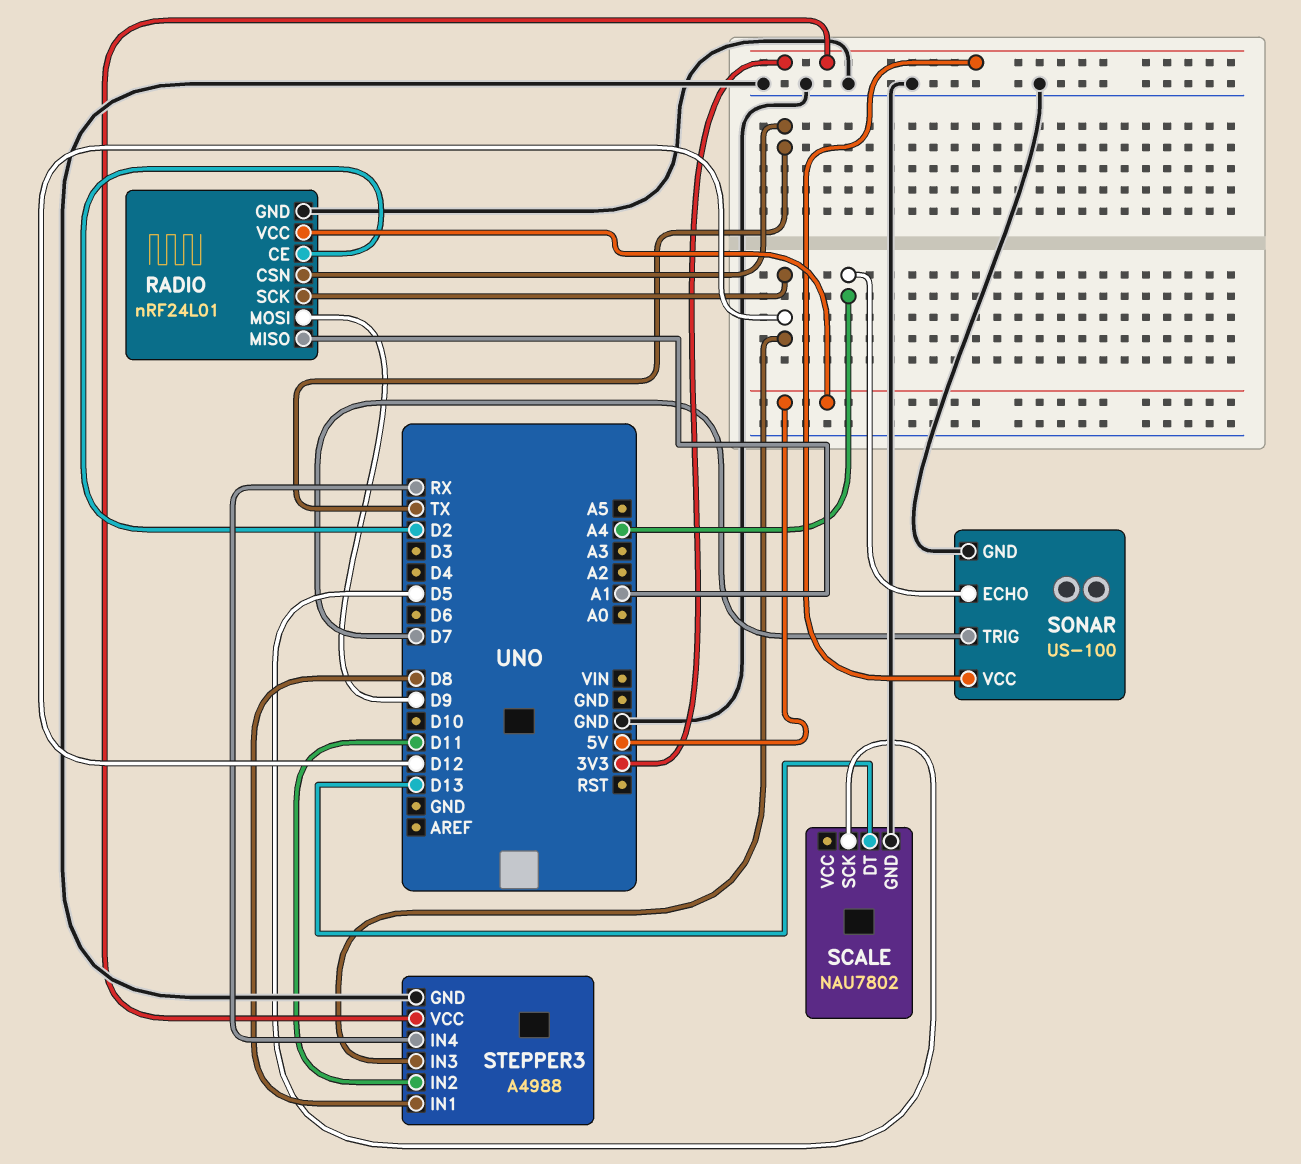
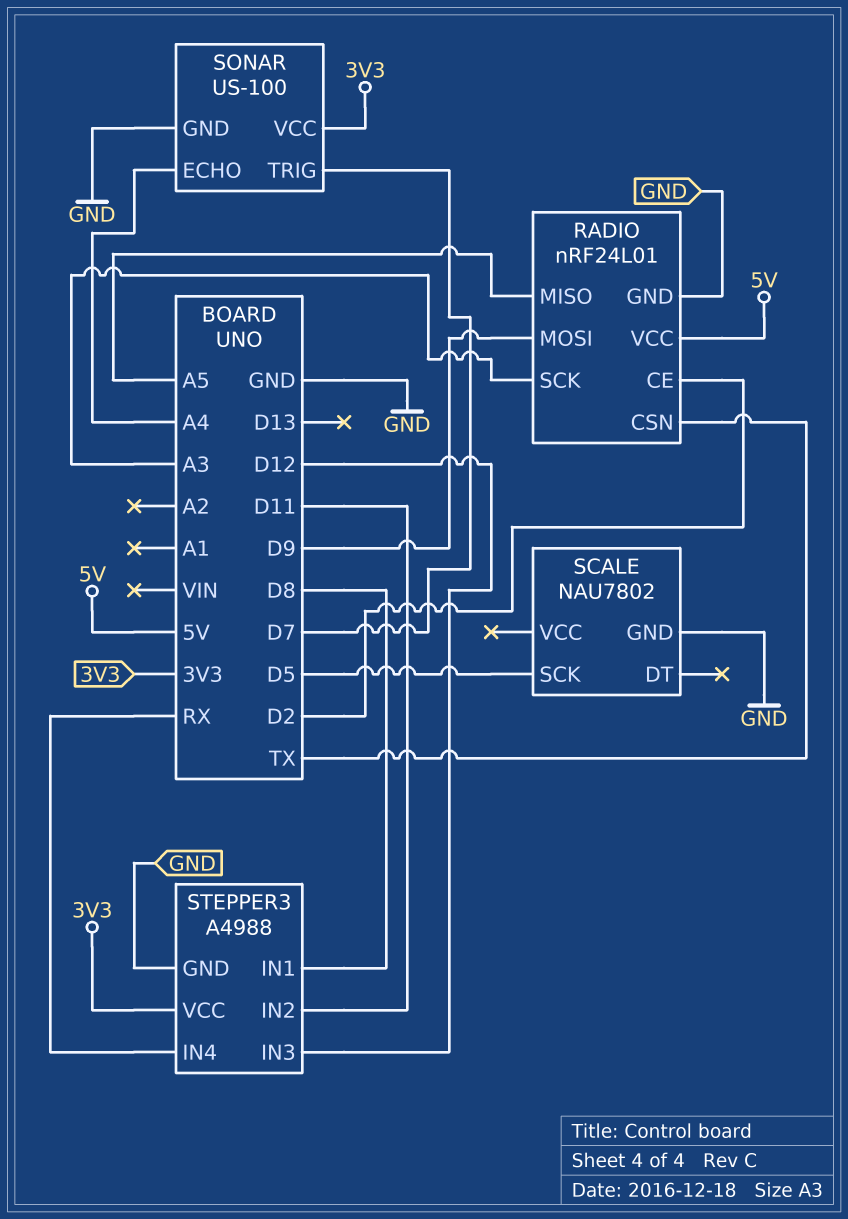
RADIO pin MISO: A1 -> A5
RADIO pin SCK: D12 -> A3
SCALE pin DT: D13 -> none

